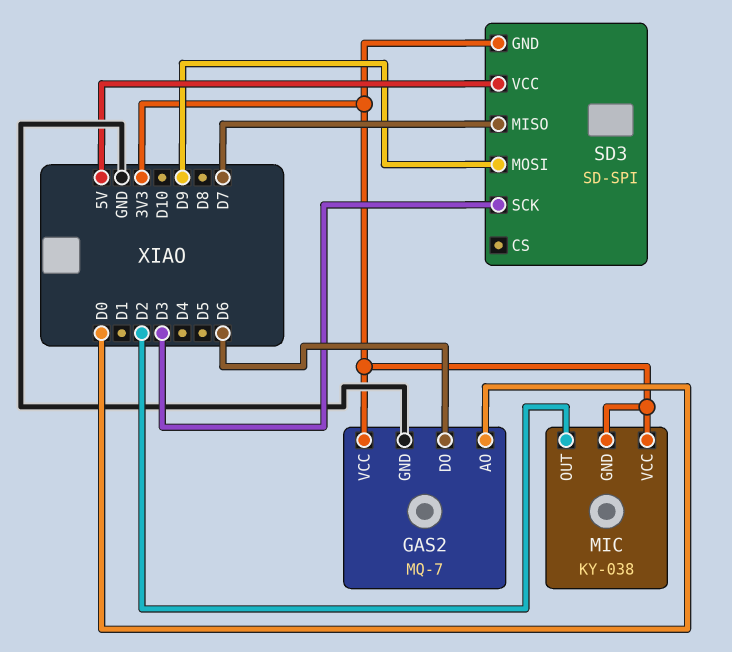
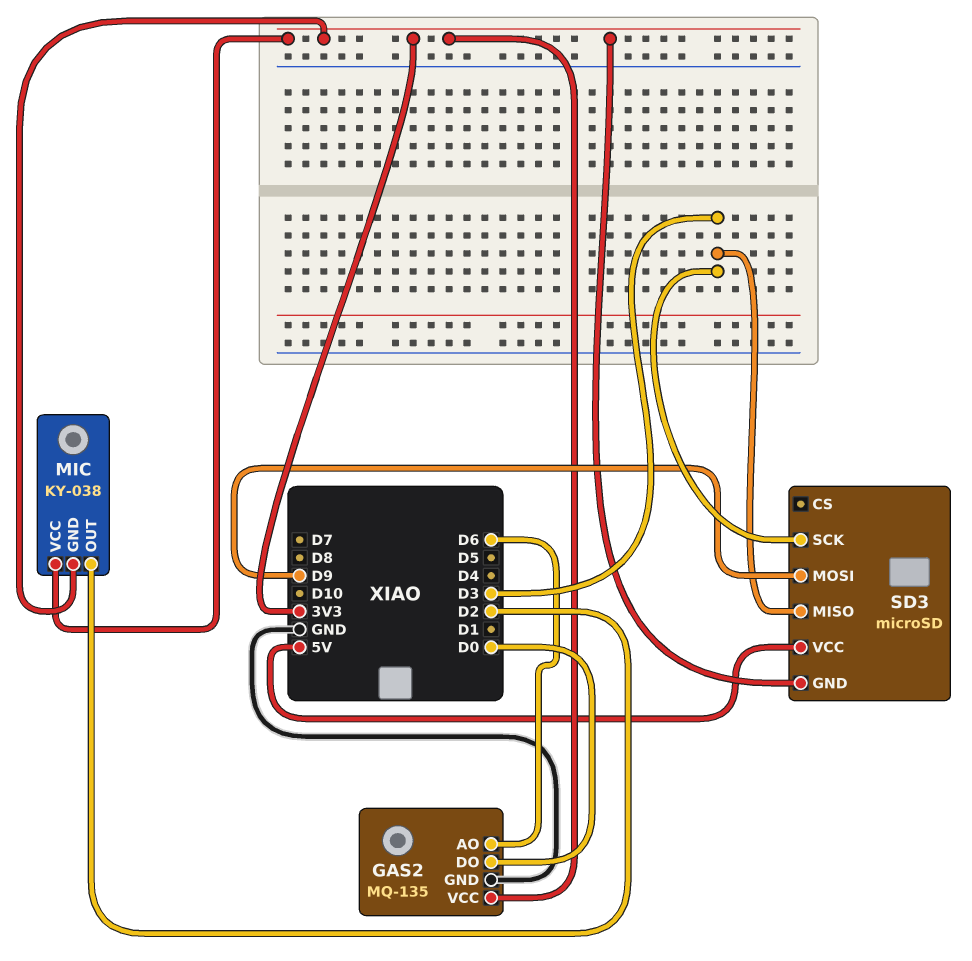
GAS2: MQ-7 -> MQ-135
GAS2 pin AO: D0 -> D6
GAS2 pin DO: D6 -> D0
SD3: SD-SPI -> microSD
SD3 pin MISO: D7 -> D3

